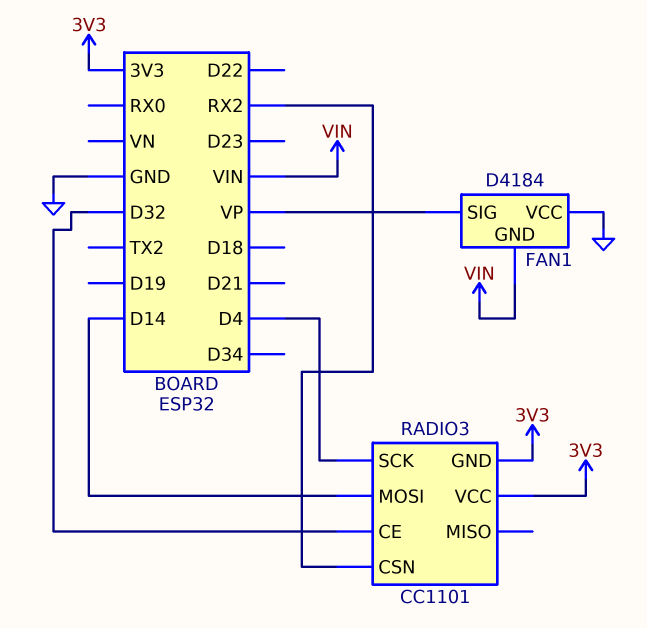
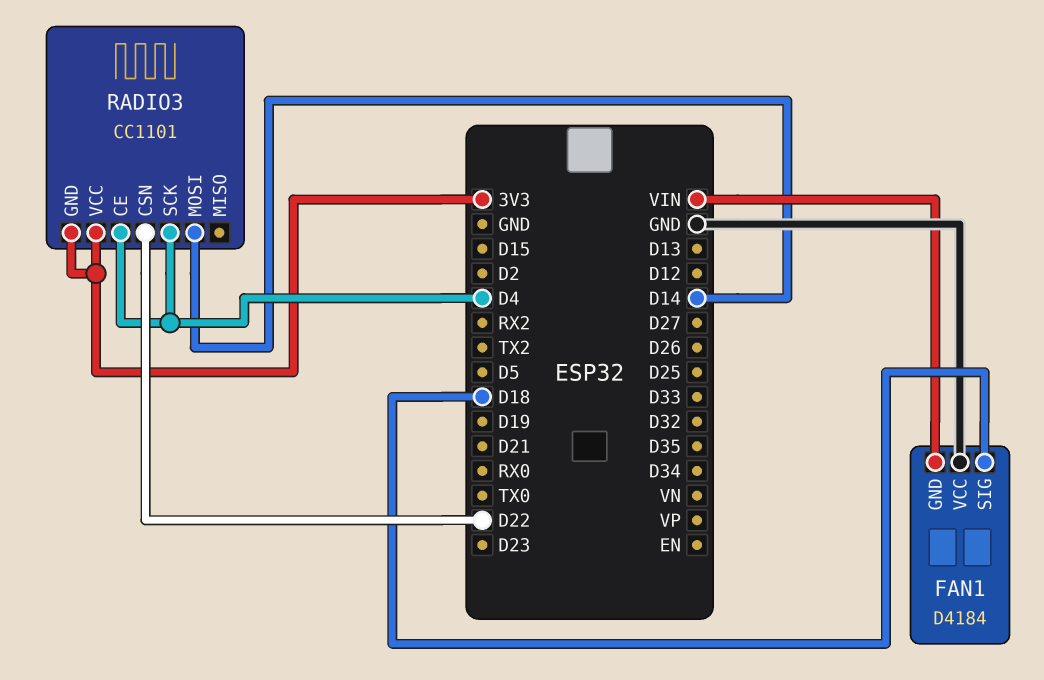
FAN1 pin SIG: VP -> D18
RADIO3 pin CE: D32 -> D4
RADIO3 pin CSN: RX2 -> D22

